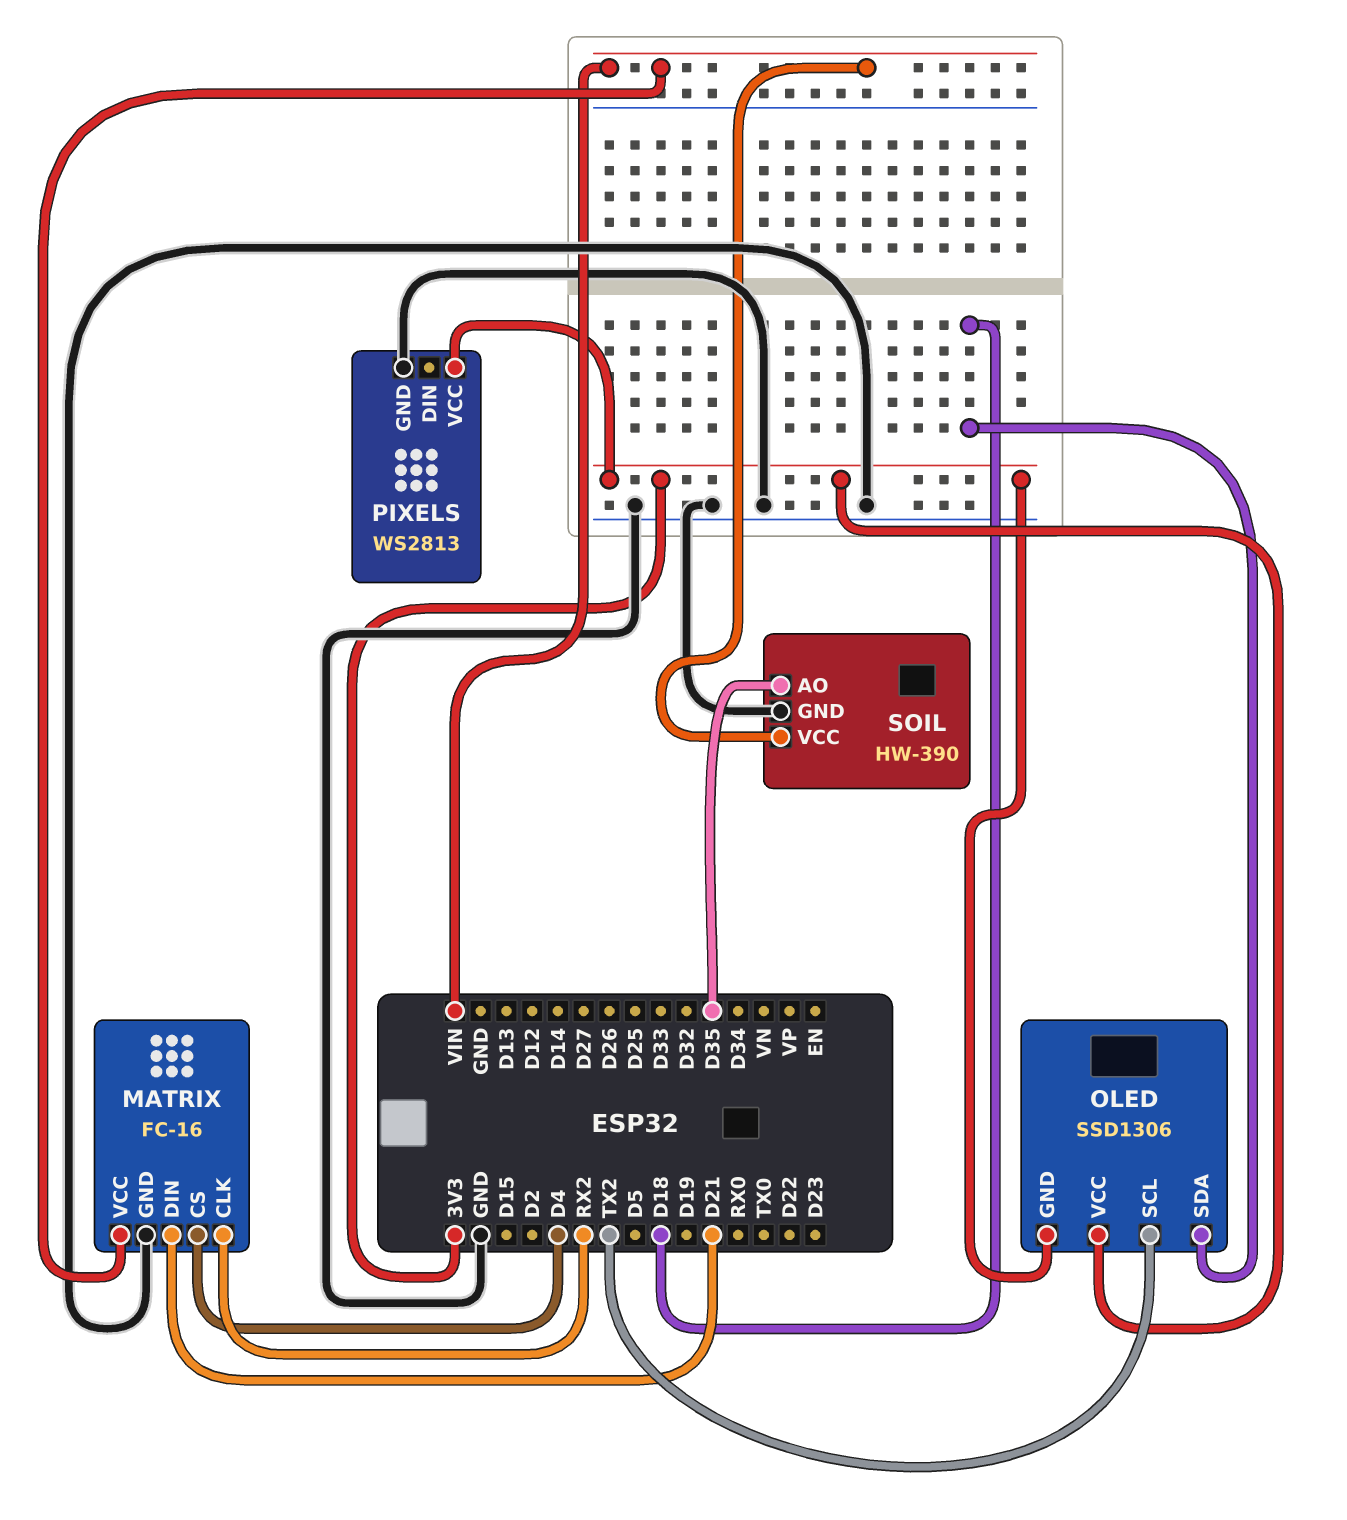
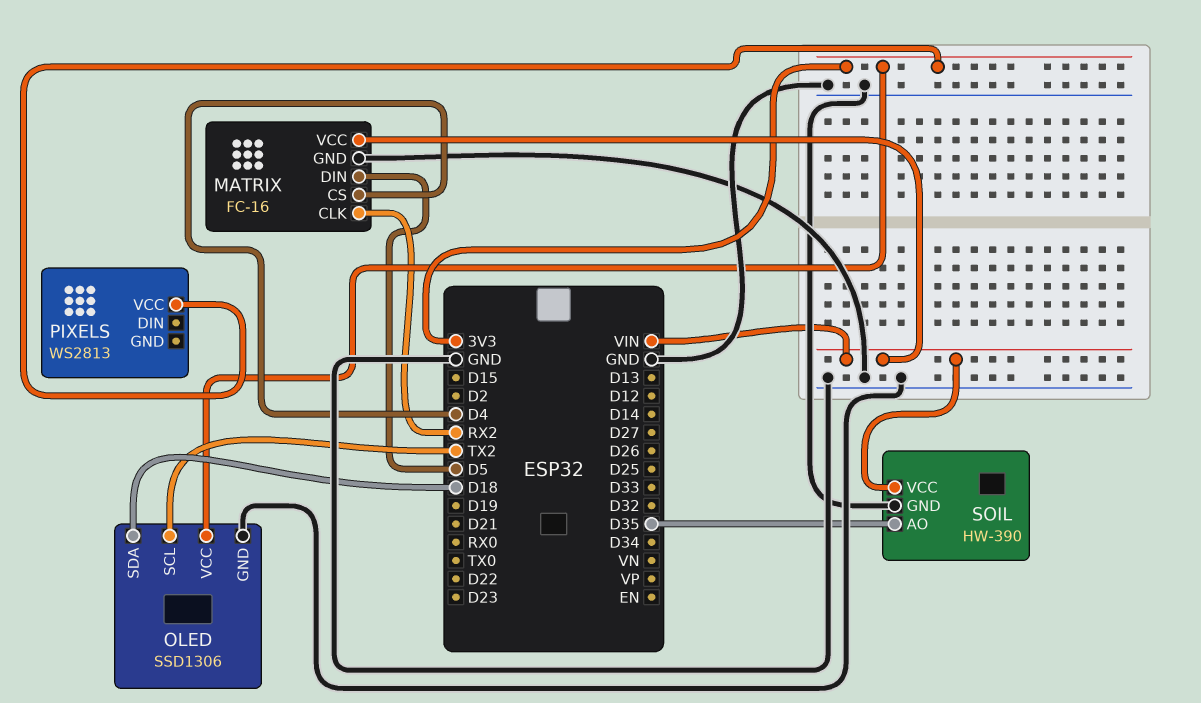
MATRIX pin DIN: D21 -> D5
OLED pin GND: 3V3 -> GND
PIXELS pin GND: GND -> none

